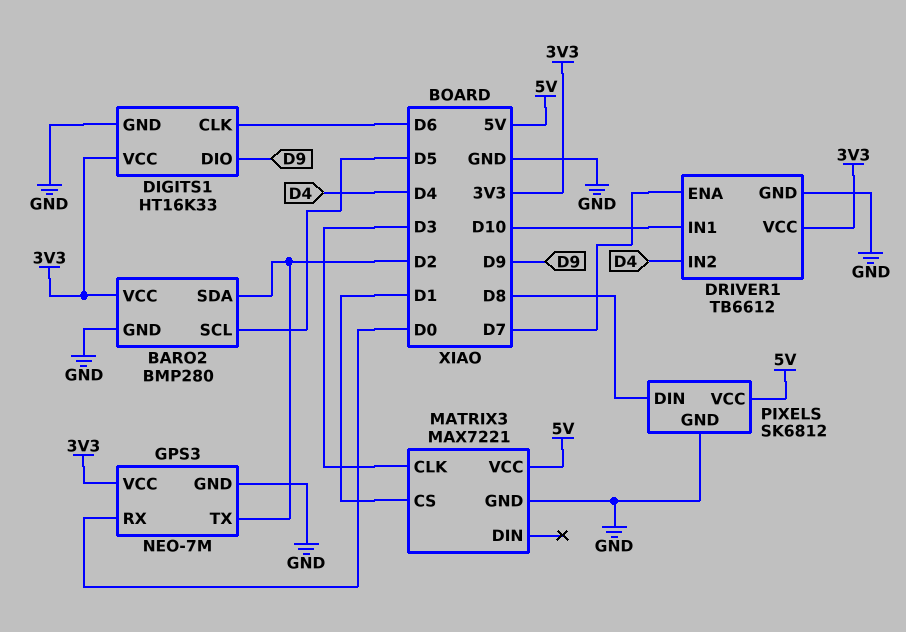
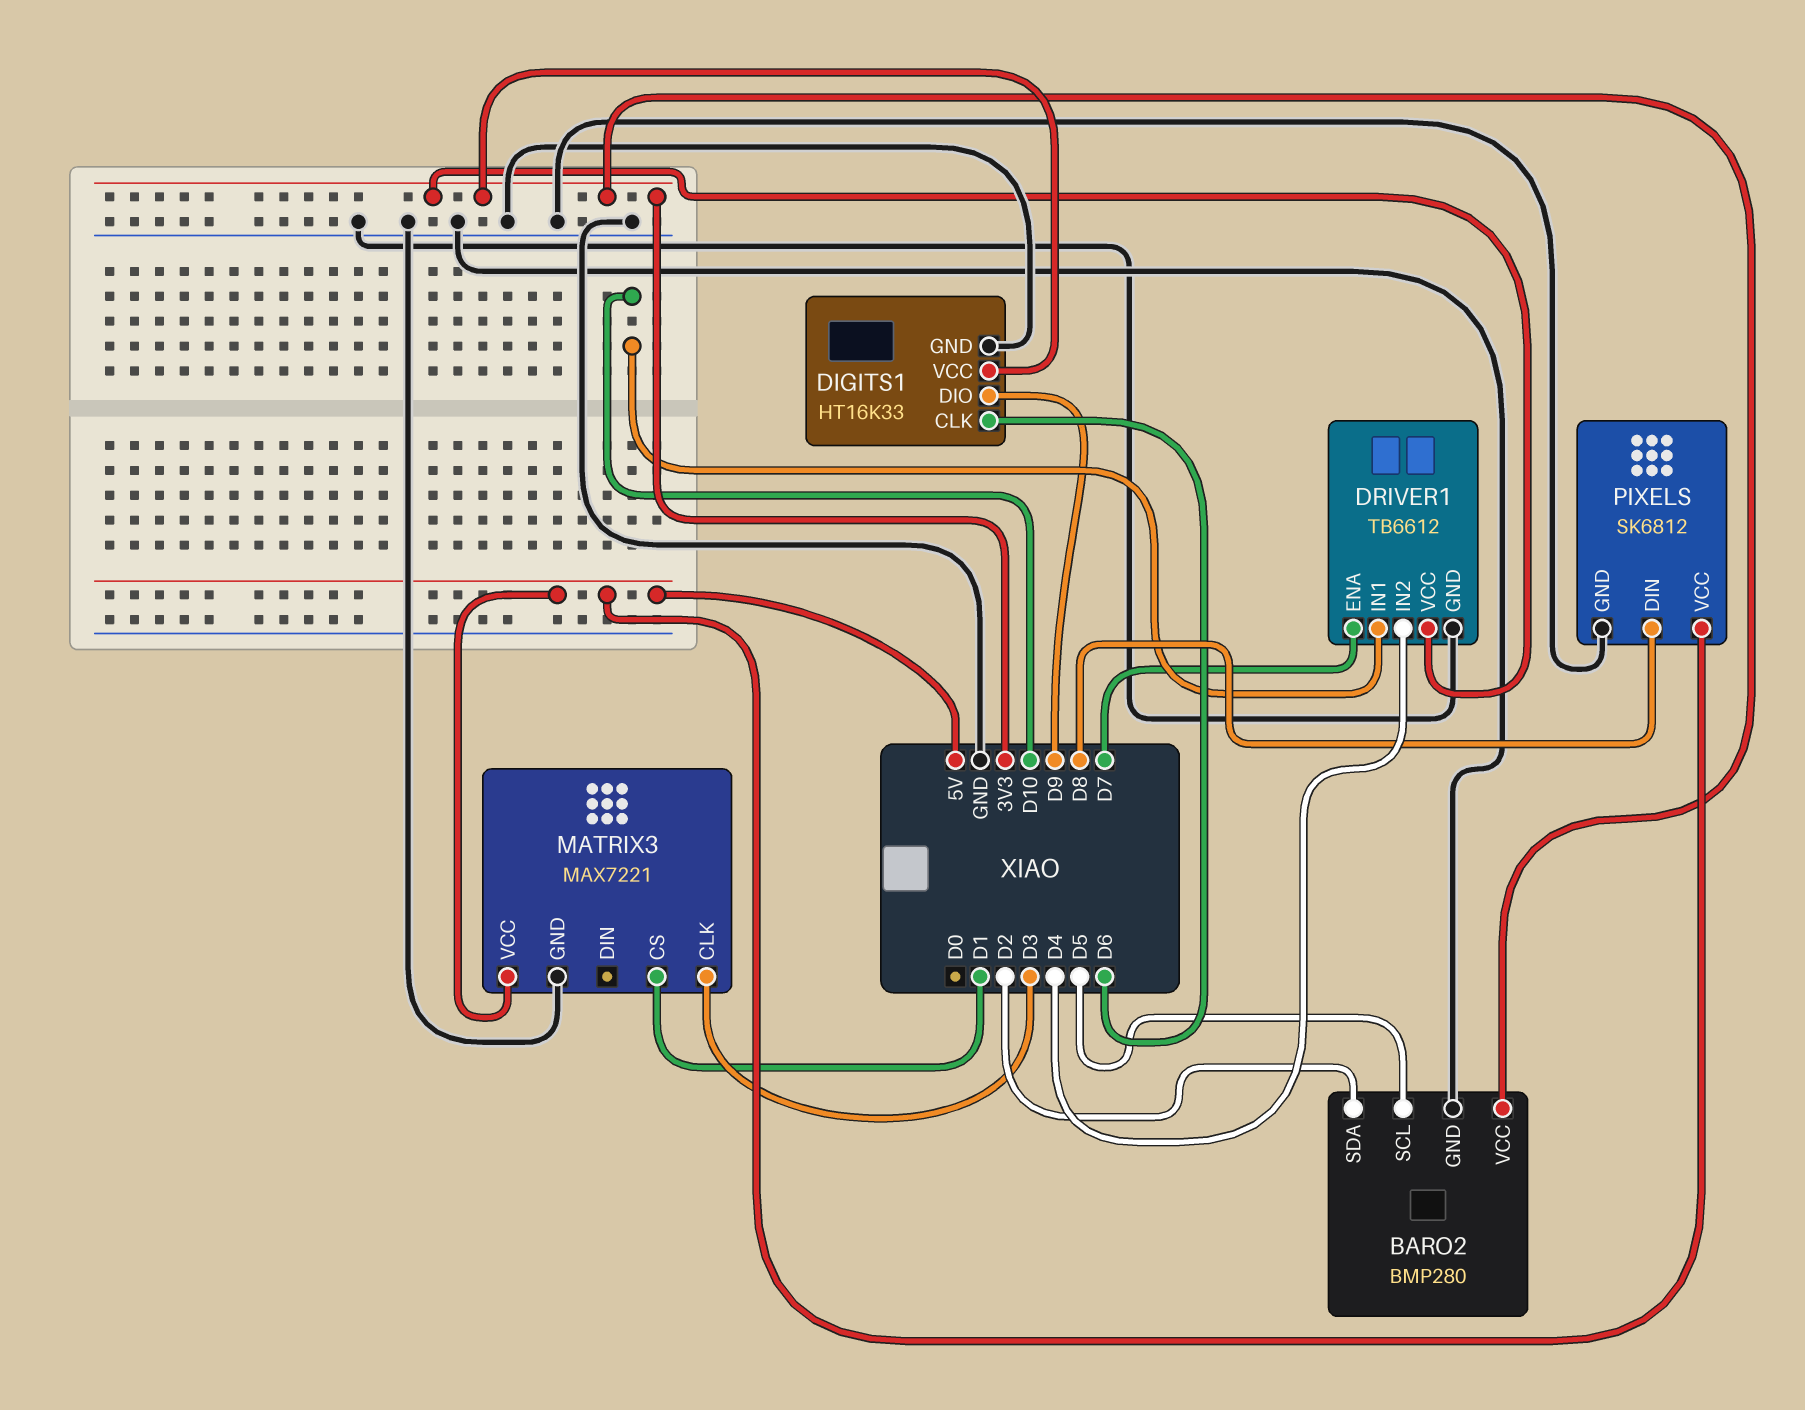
GPS3: NEO-7M -> none
GPS3 pin GND: GND -> none
GPS3 pin RX: D0 -> none
GPS3 pin TX: D2 -> none
GPS3 pin VCC: 3V3 -> none

